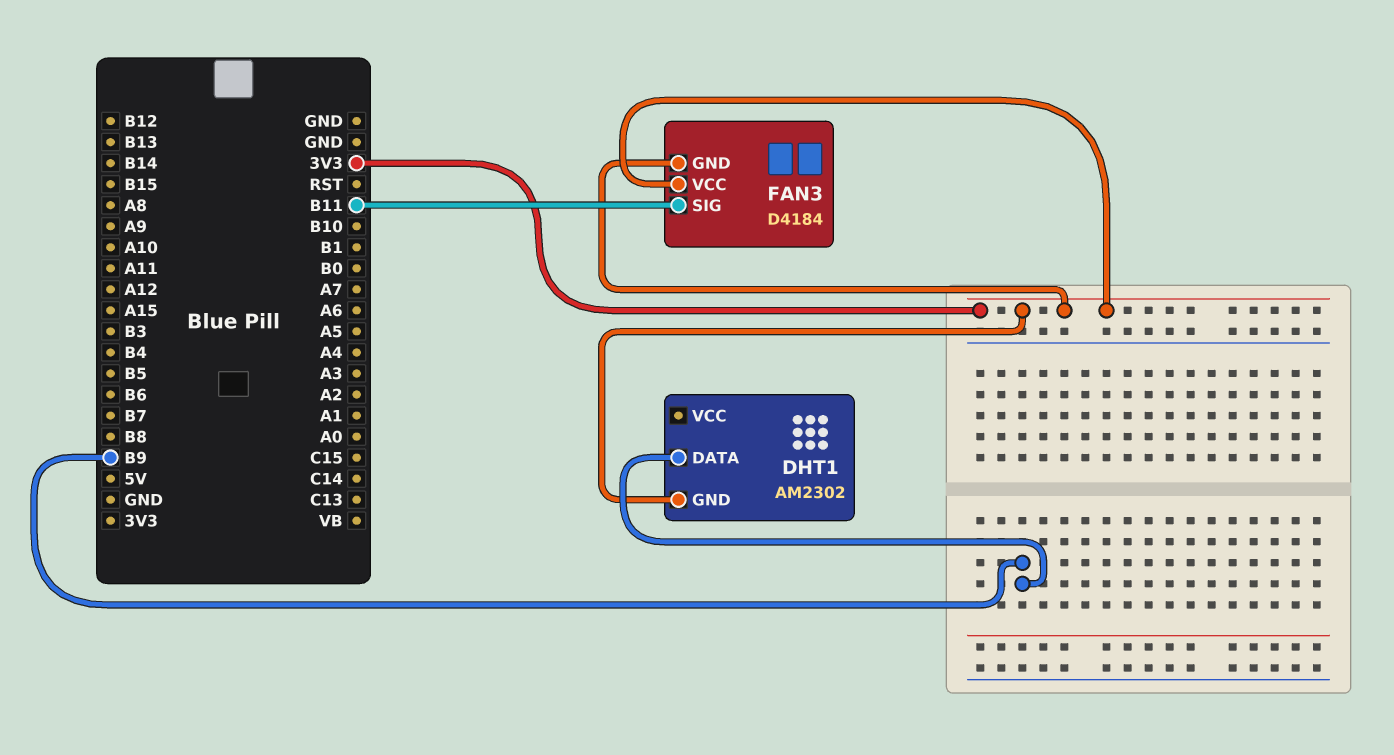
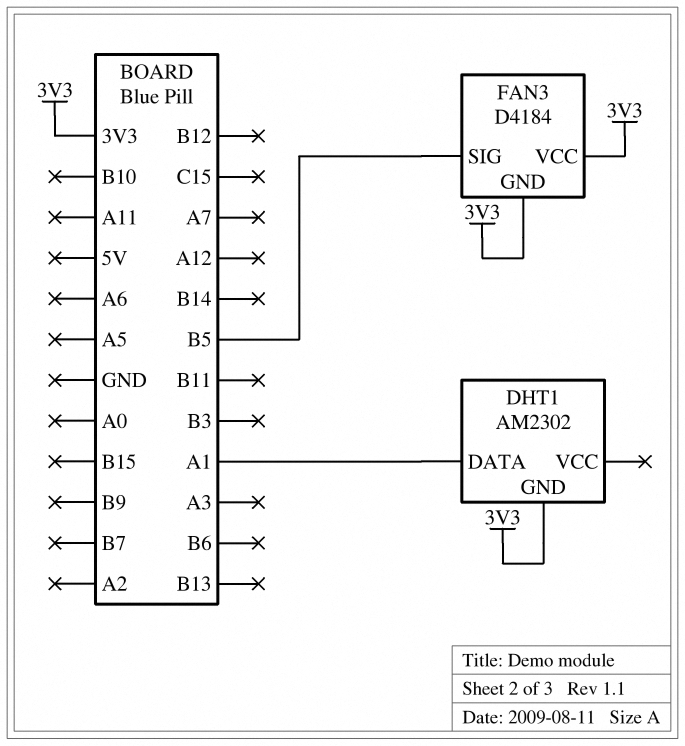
DHT1 pin DATA: B9 -> A1
FAN3 pin SIG: B11 -> B5

